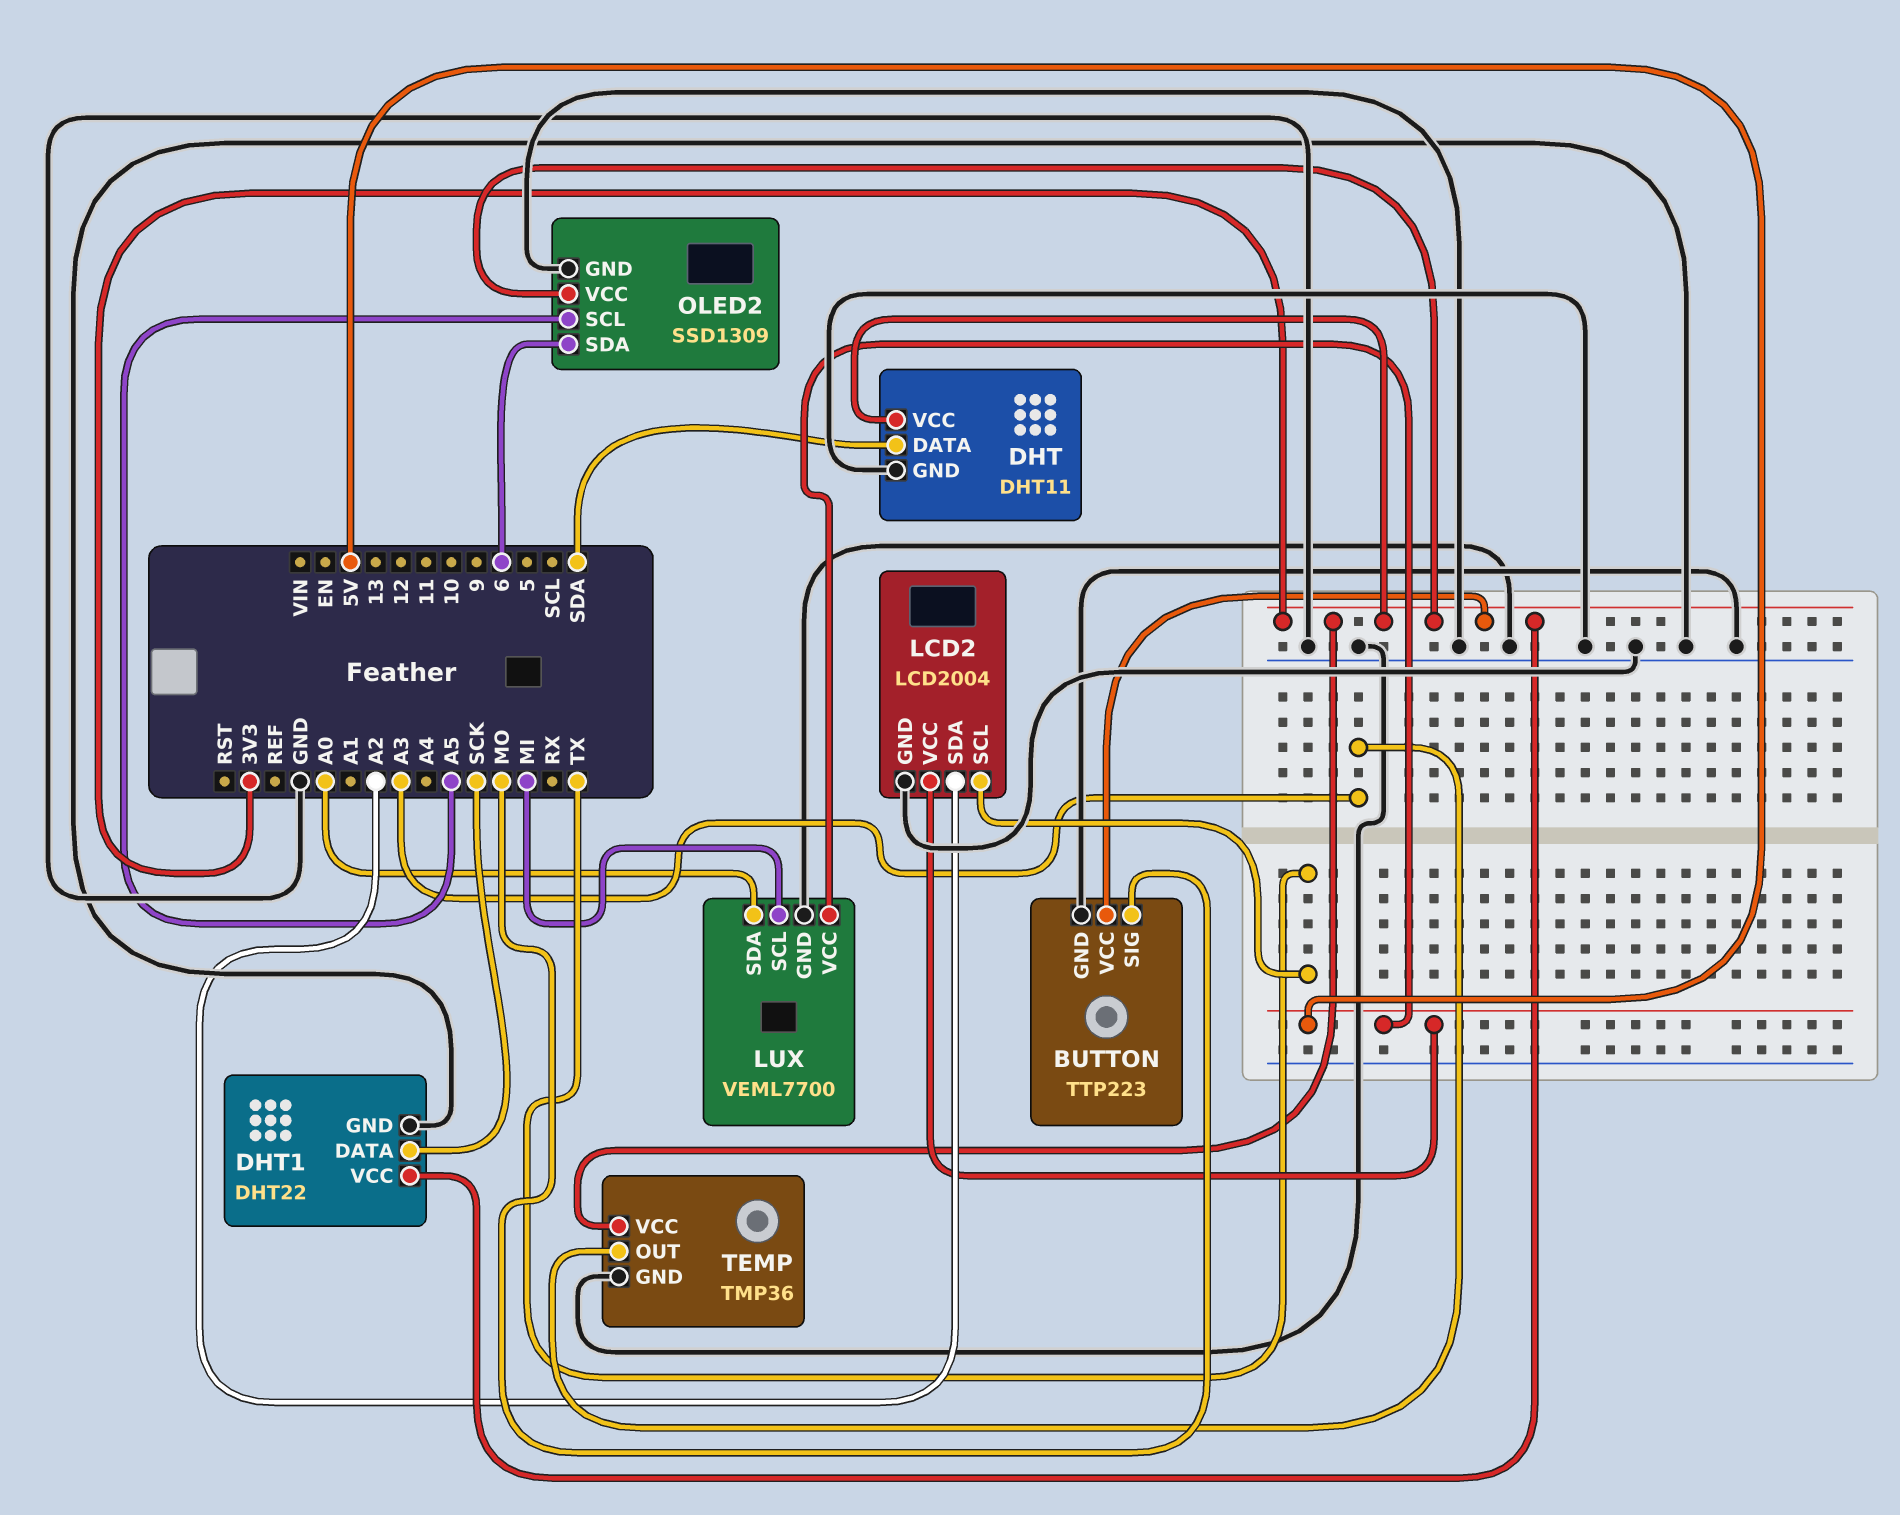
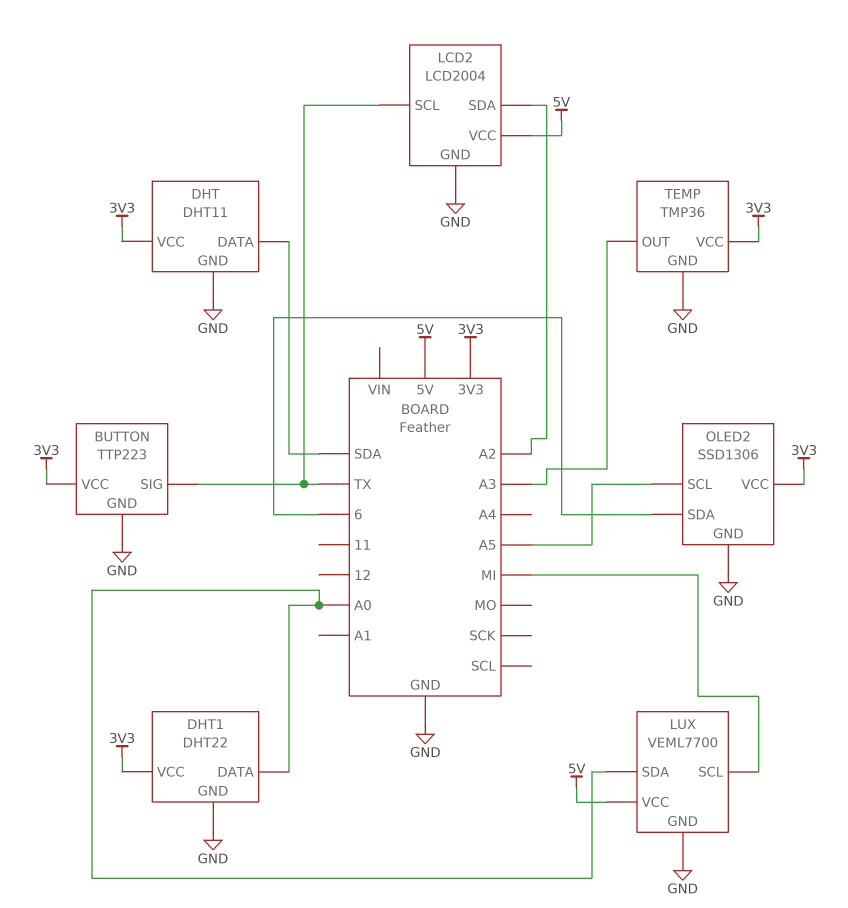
BUTTON pin SIG: MO -> TX
DHT1 pin DATA: SCK -> A0
OLED2: SSD1309 -> SSD1306

